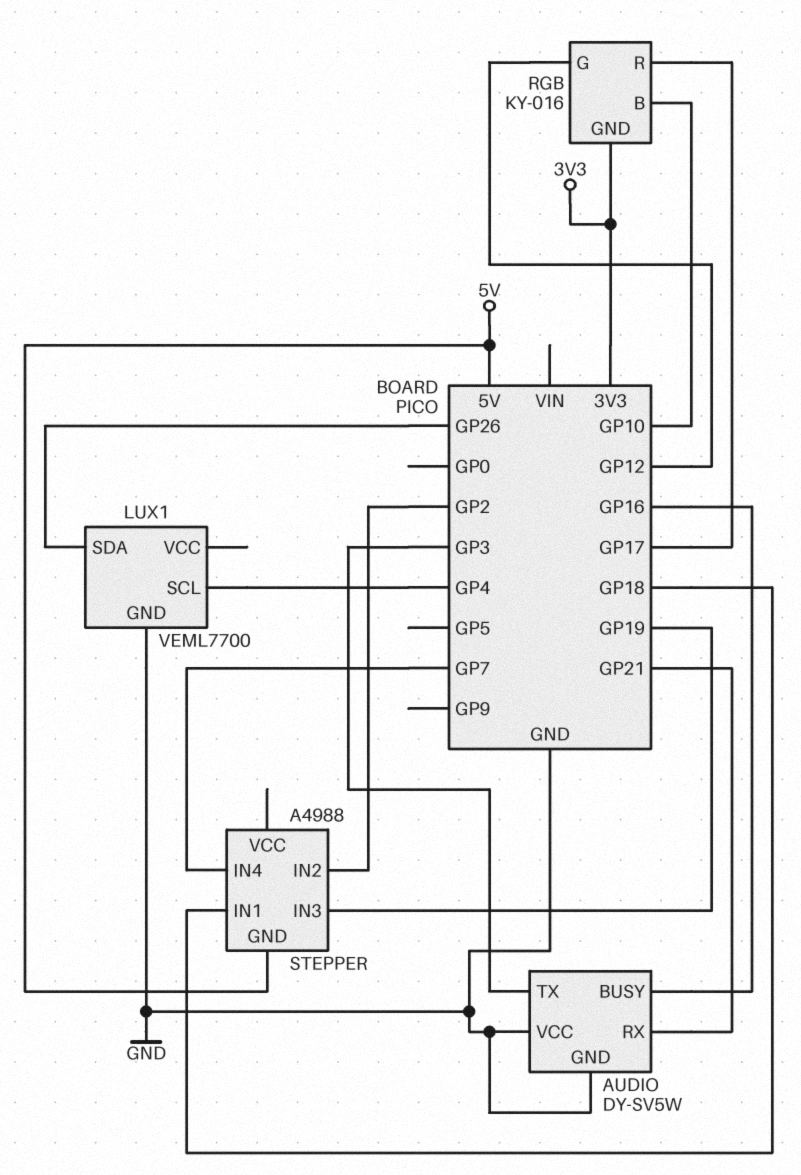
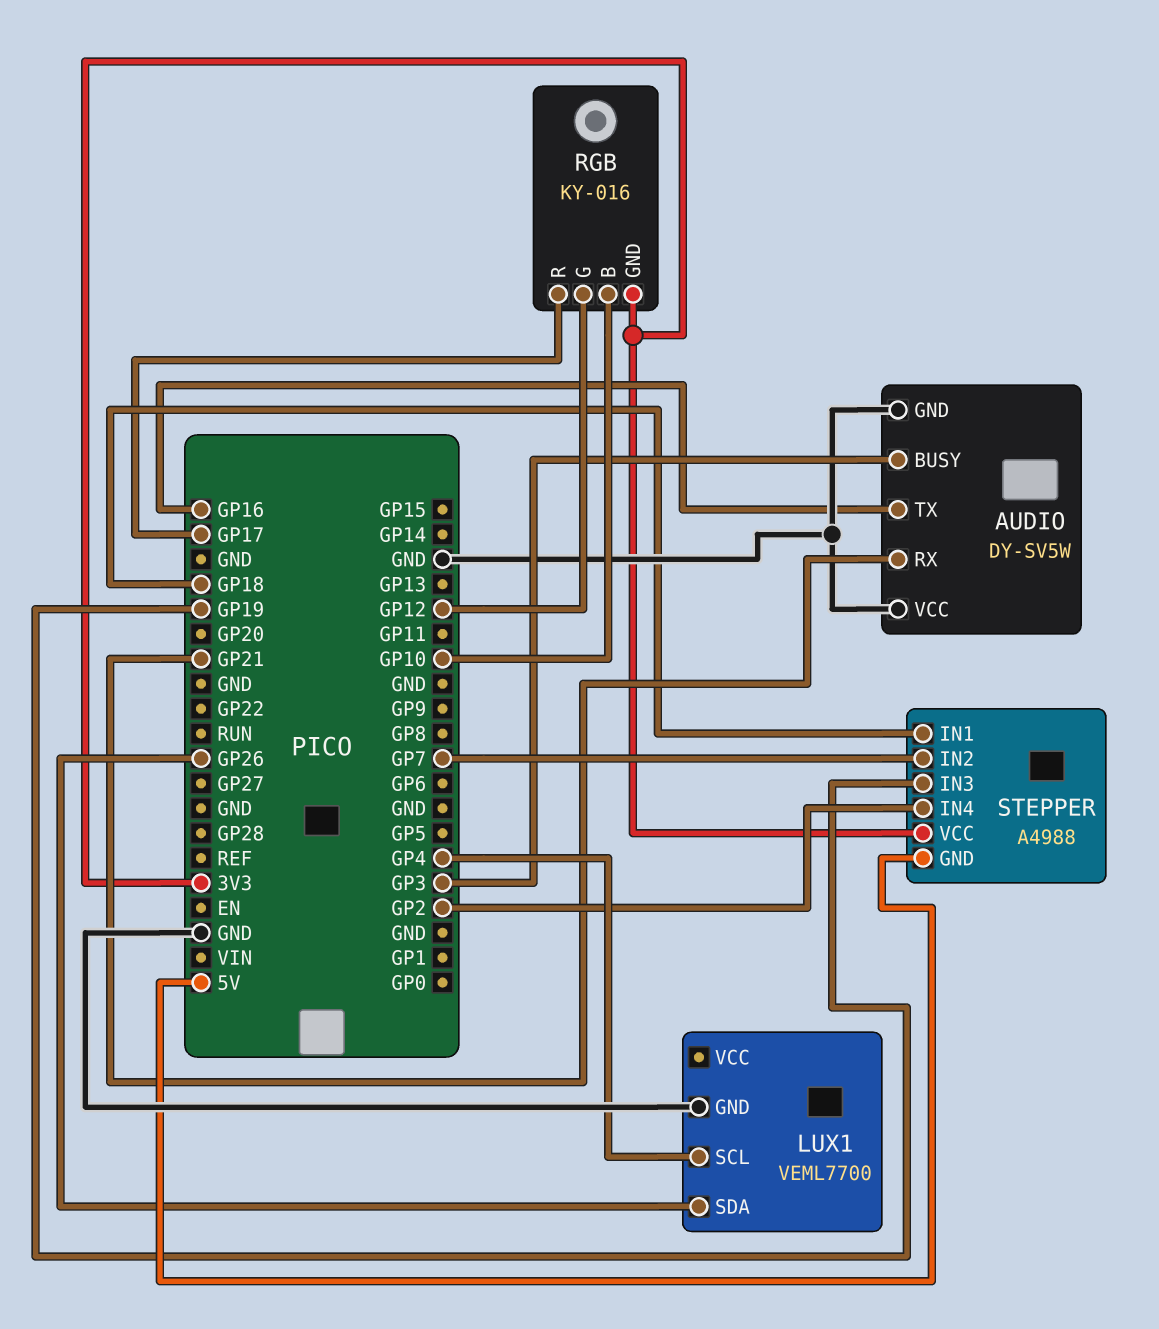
AUDIO pin BUSY: GP16 -> GP3
AUDIO pin TX: GP3 -> GP16
STEPPER pin IN2: GP2 -> GP7
STEPPER pin IN4: GP7 -> GP2
STEPPER pin VCC: none -> 3V3

